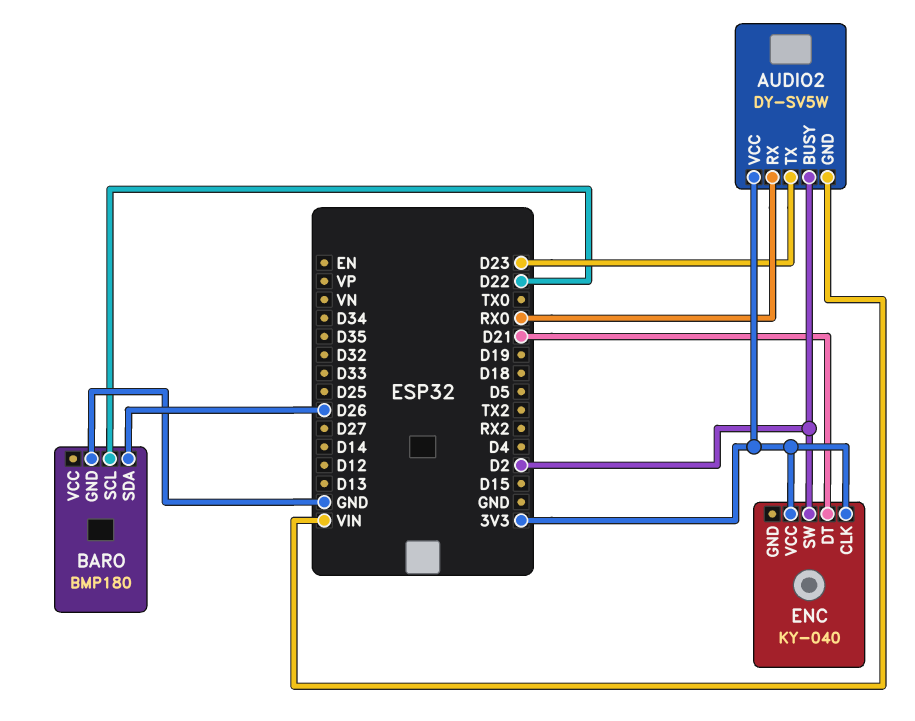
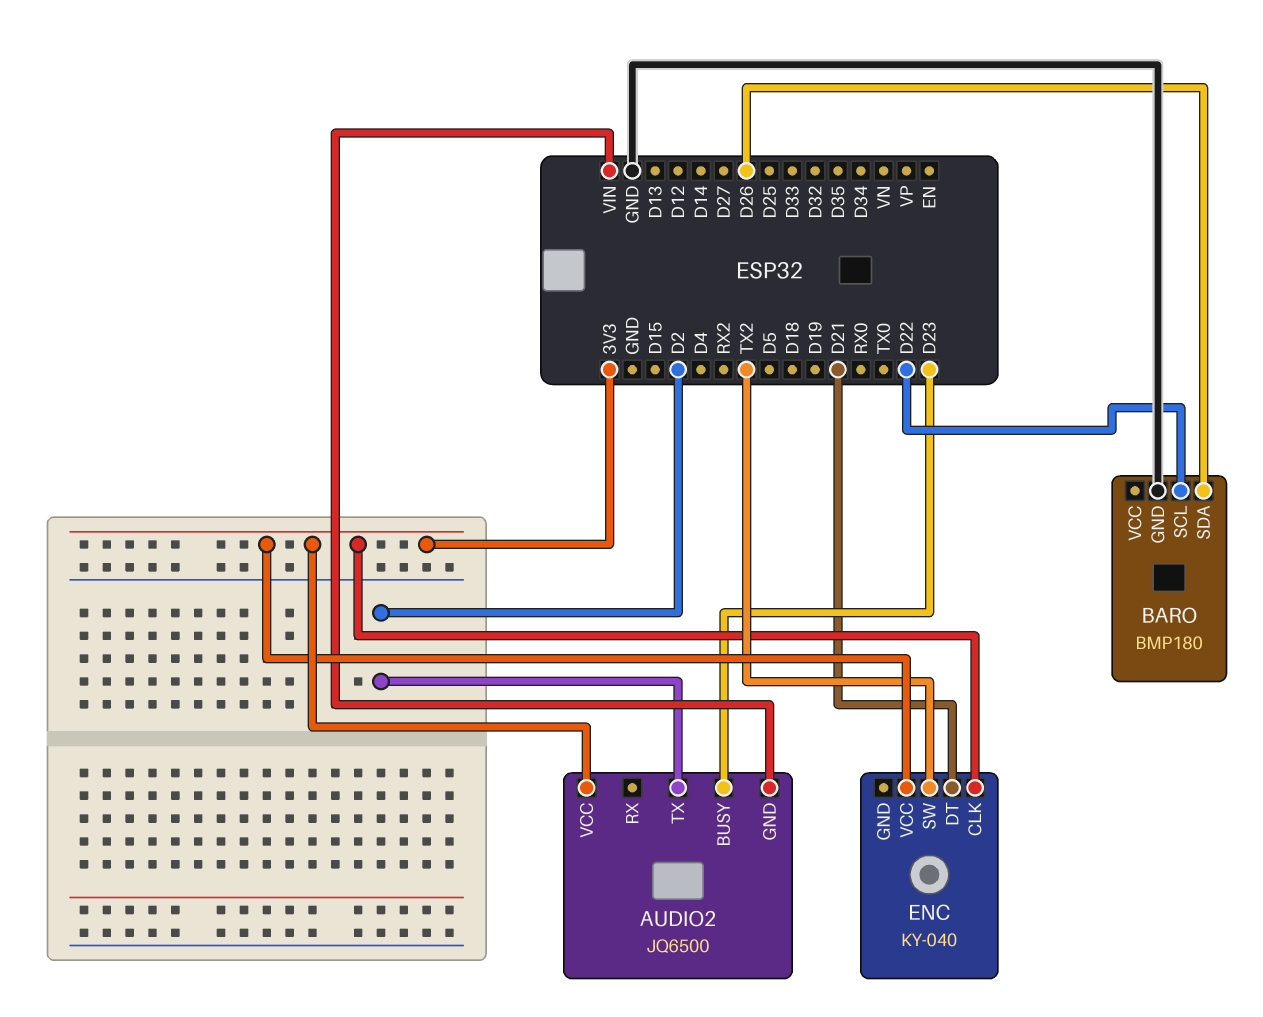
AUDIO2: DY-SV5W -> JQ6500
AUDIO2 pin BUSY: D2 -> D23
AUDIO2 pin RX: RX0 -> none
AUDIO2 pin TX: D23 -> D2
ENC pin SW: D2 -> TX2

